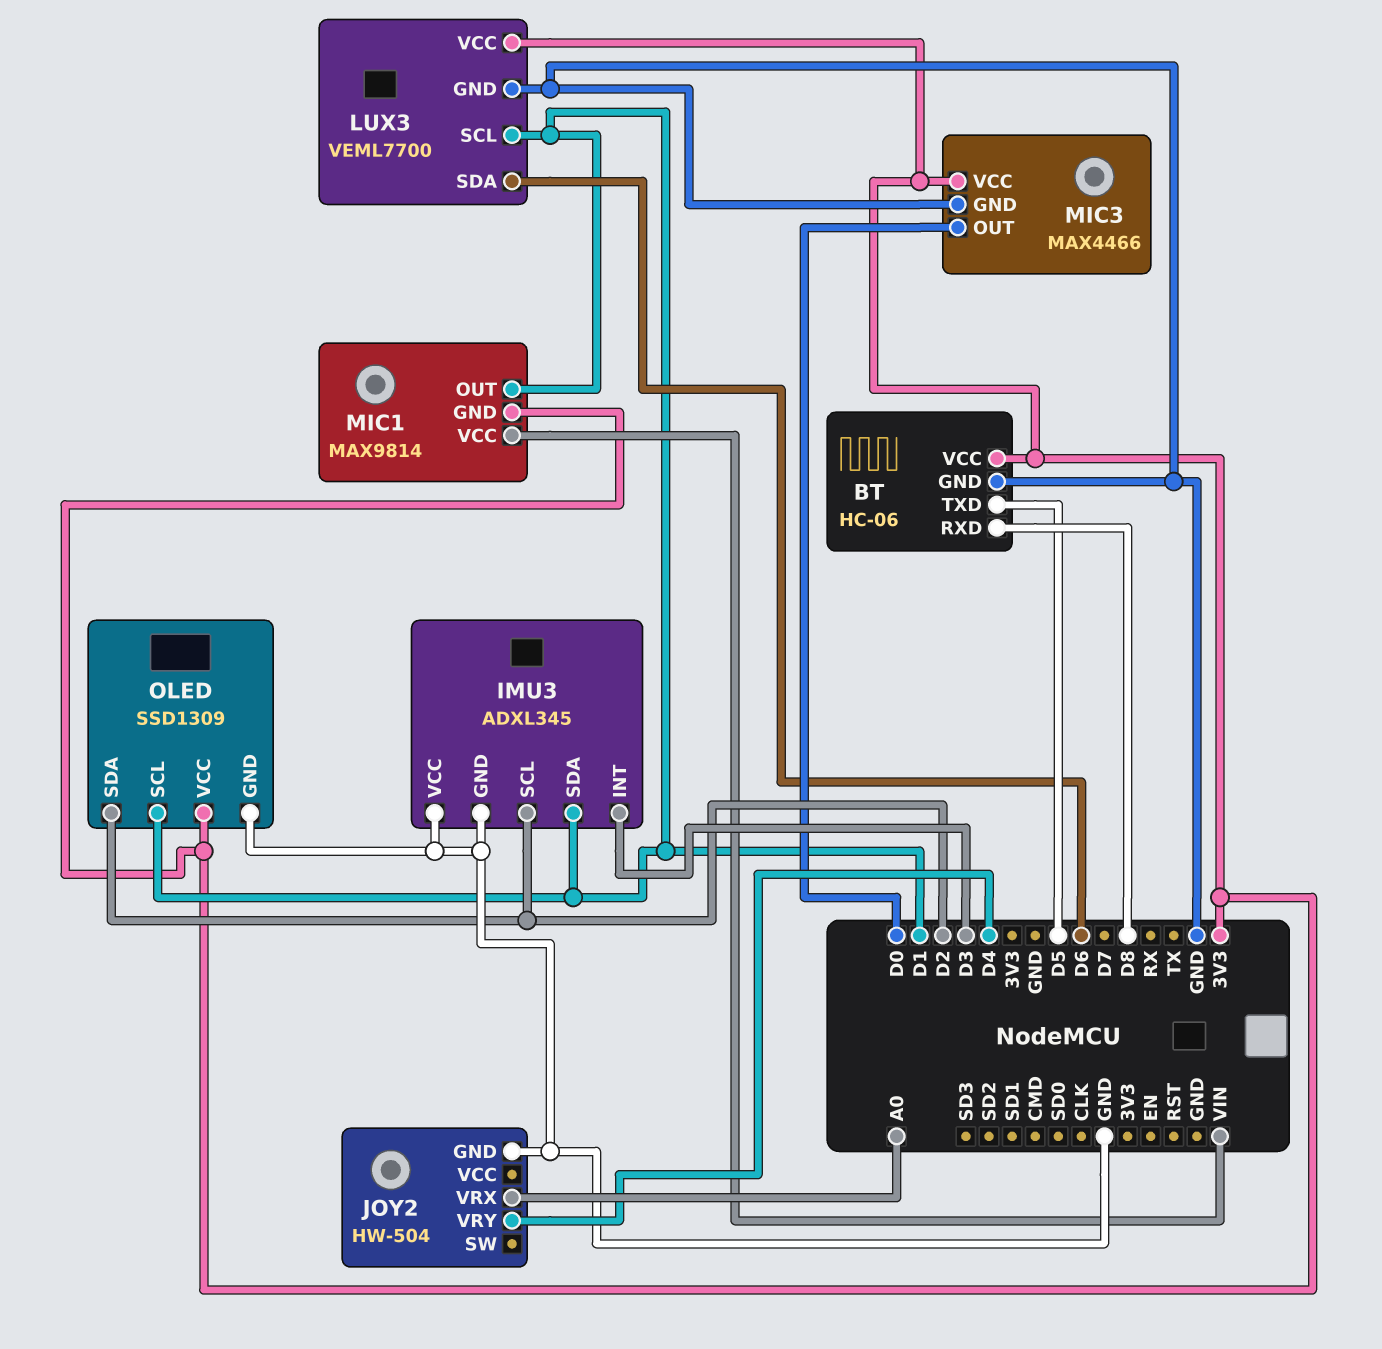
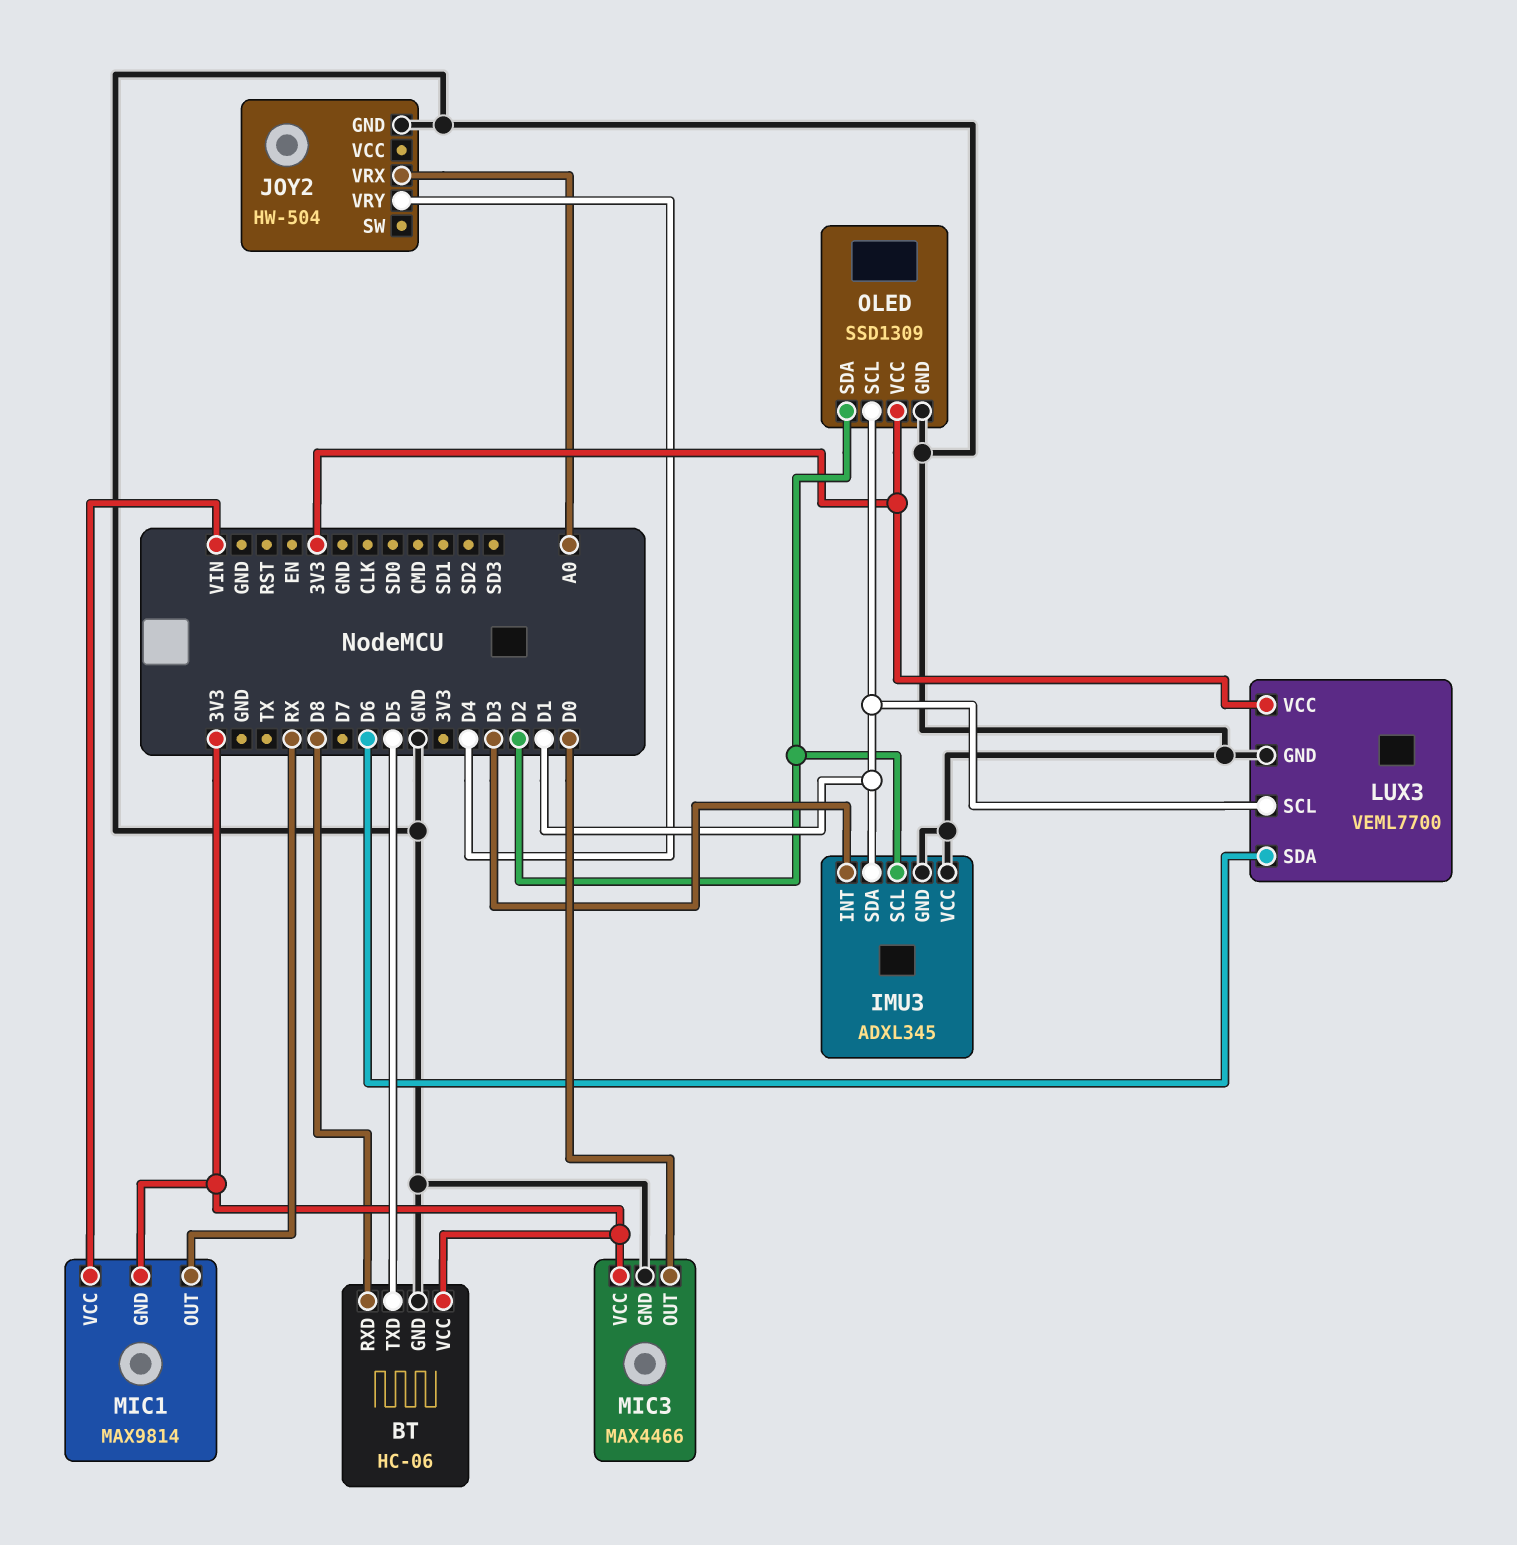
MIC1 pin OUT: D1 -> RX

